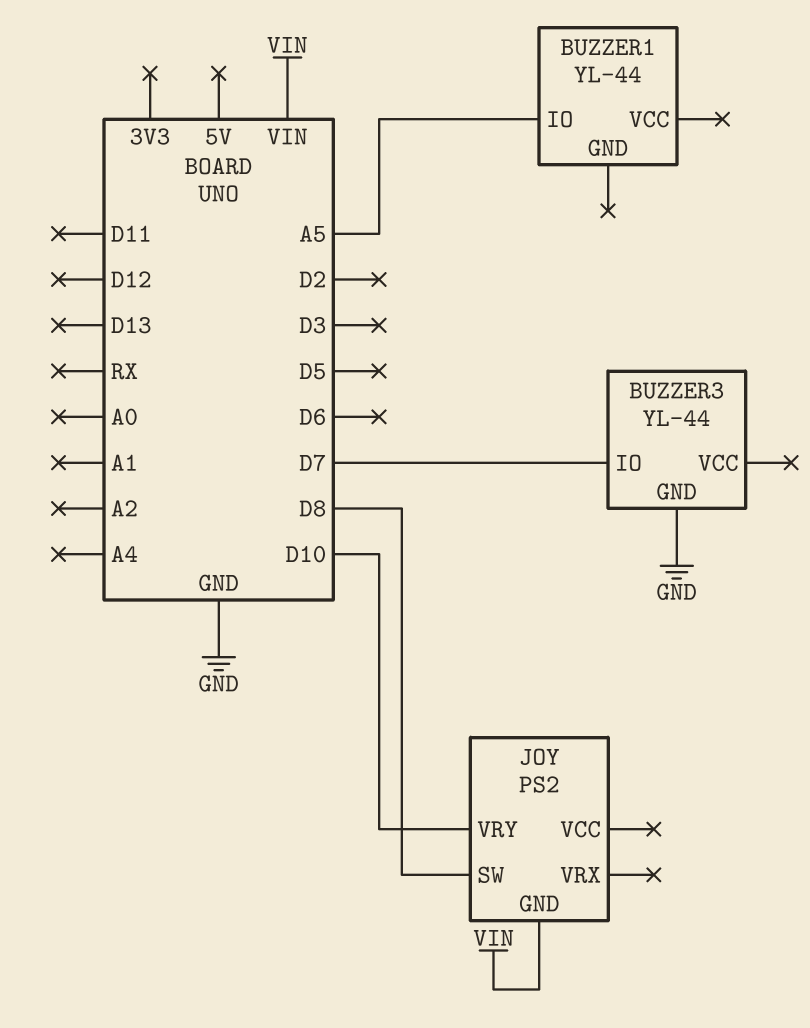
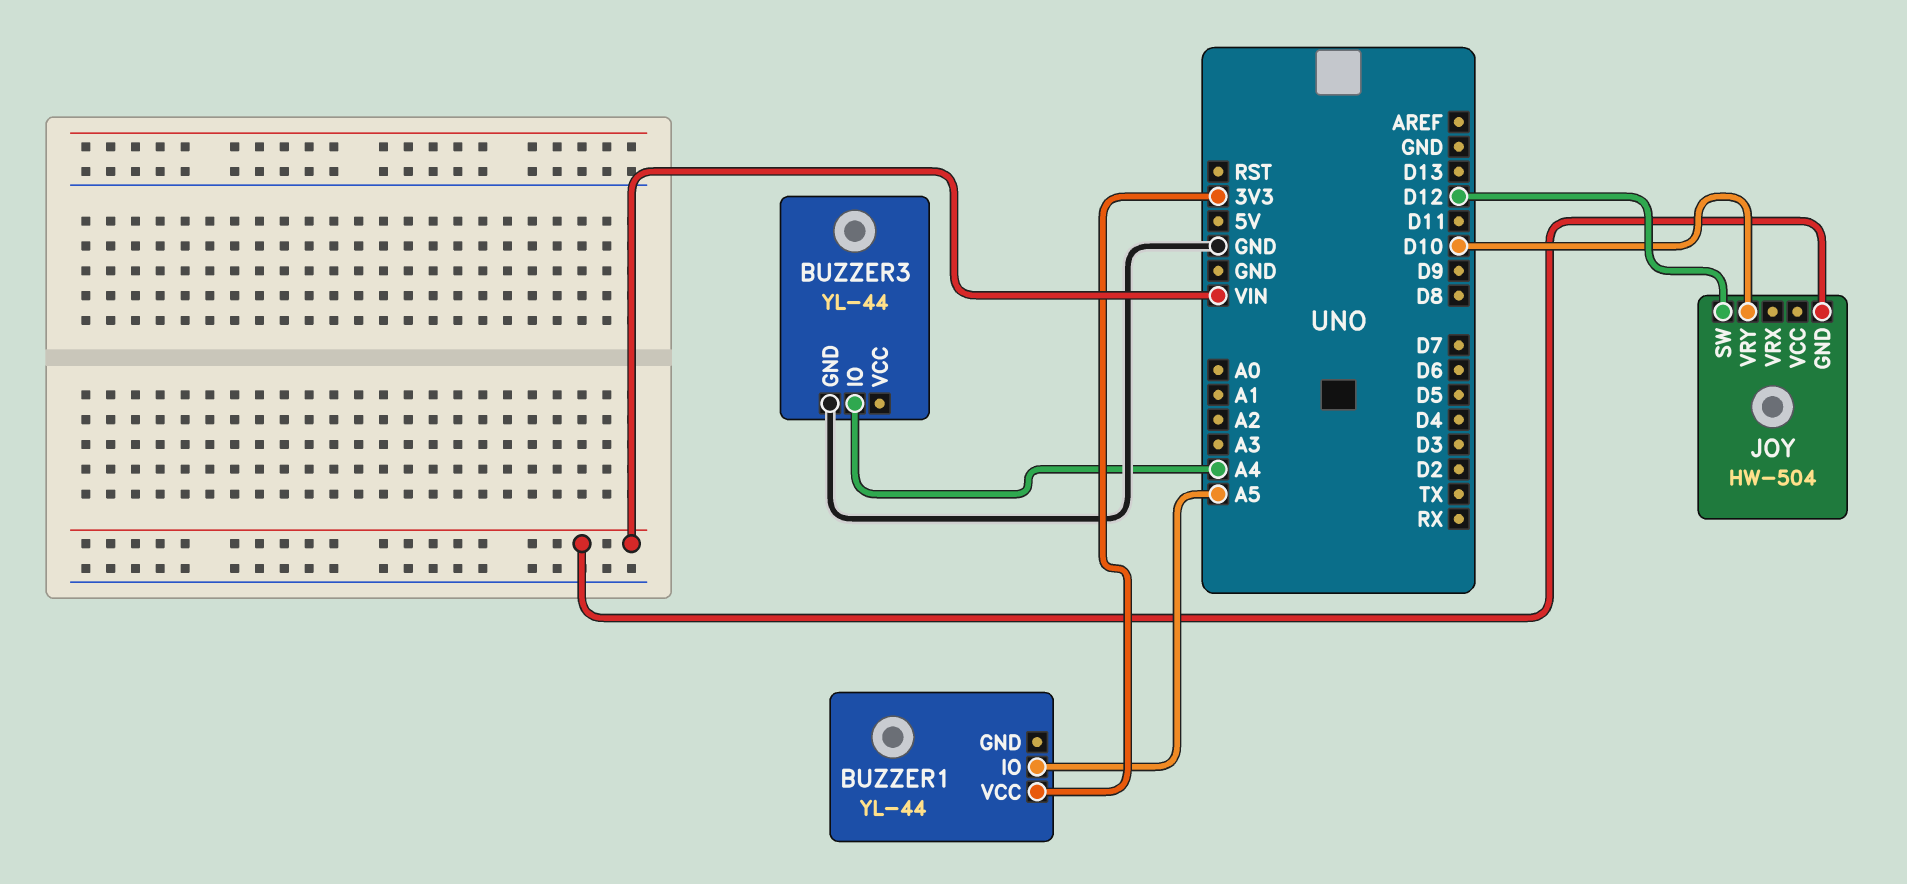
BUZZER1 pin VCC: none -> 3V3
BUZZER3 pin IO: D7 -> A4
JOY: PS2 -> HW-504
JOY pin SW: D8 -> D12

